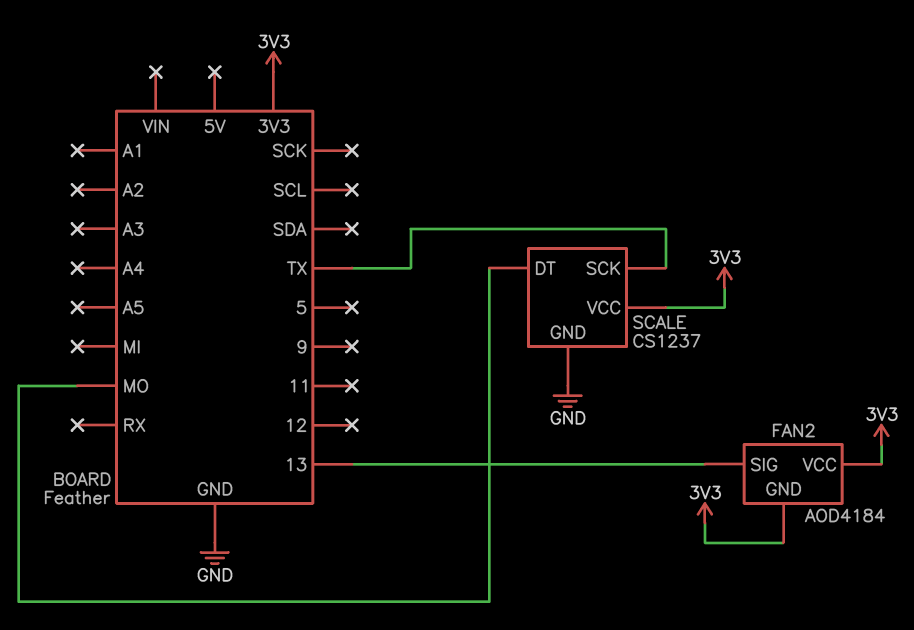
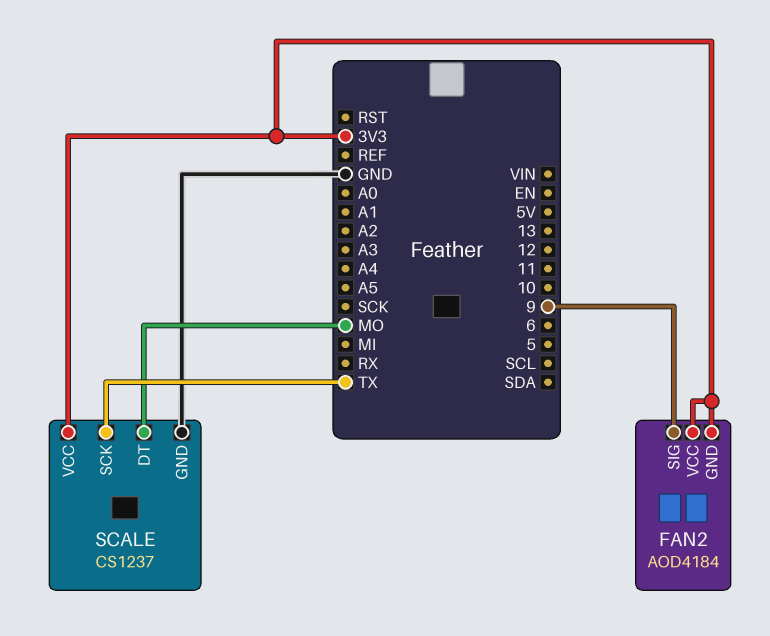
FAN2 pin SIG: 13 -> 9

